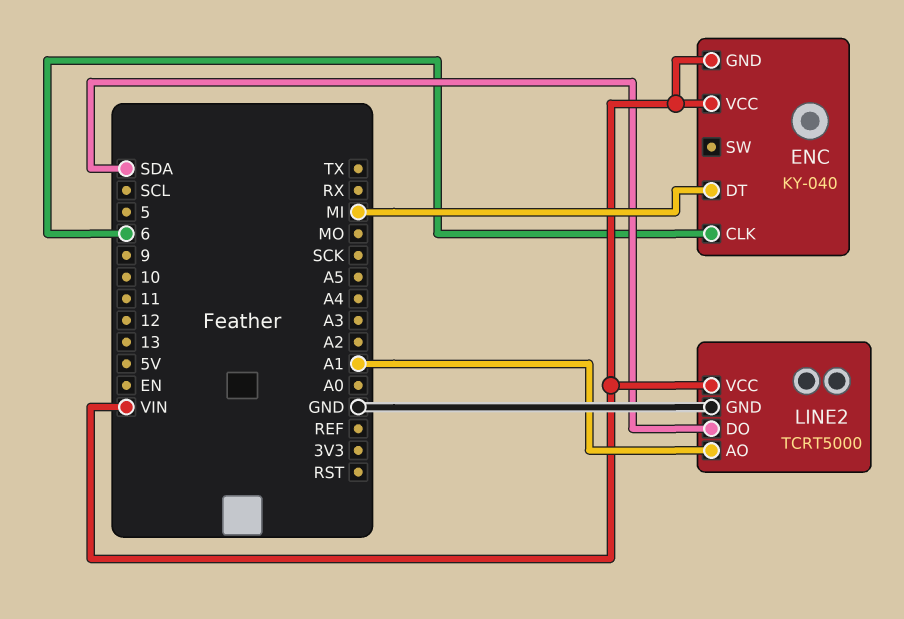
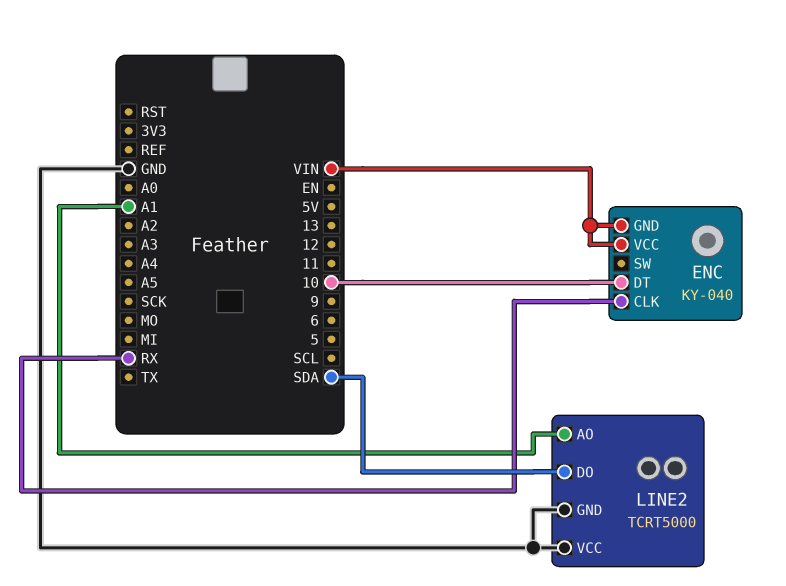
ENC pin CLK: 6 -> RX
ENC pin DT: MI -> 10
LINE2 pin VCC: VIN -> GND

